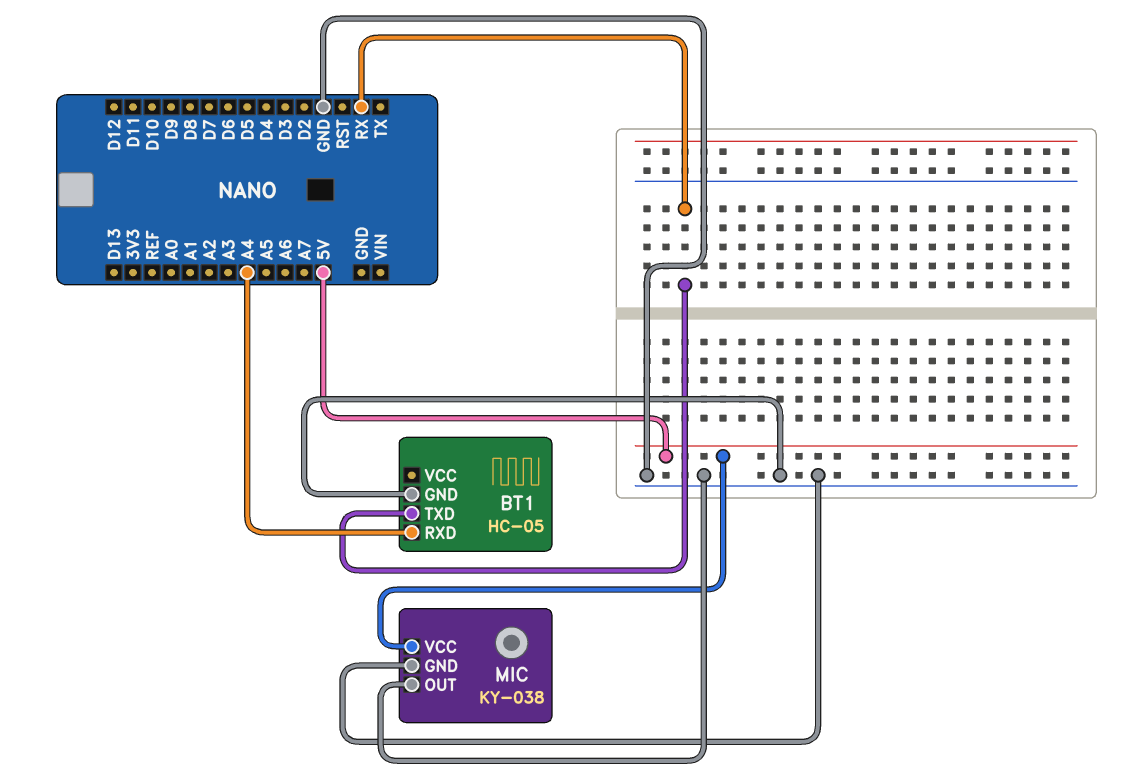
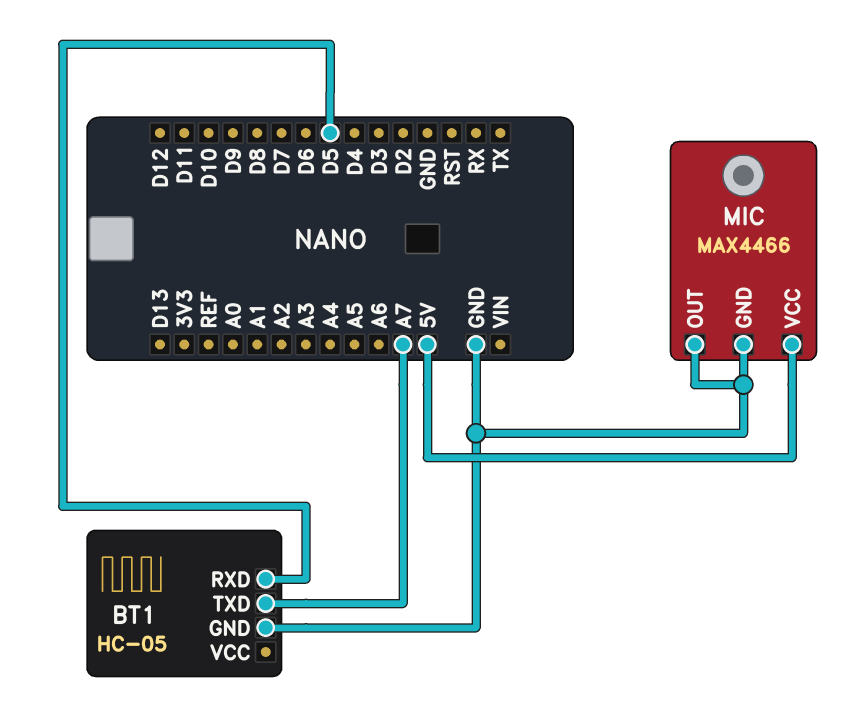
BT1 pin RXD: A4 -> D5
BT1 pin TXD: RX -> A7
MIC: KY-038 -> MAX4466

